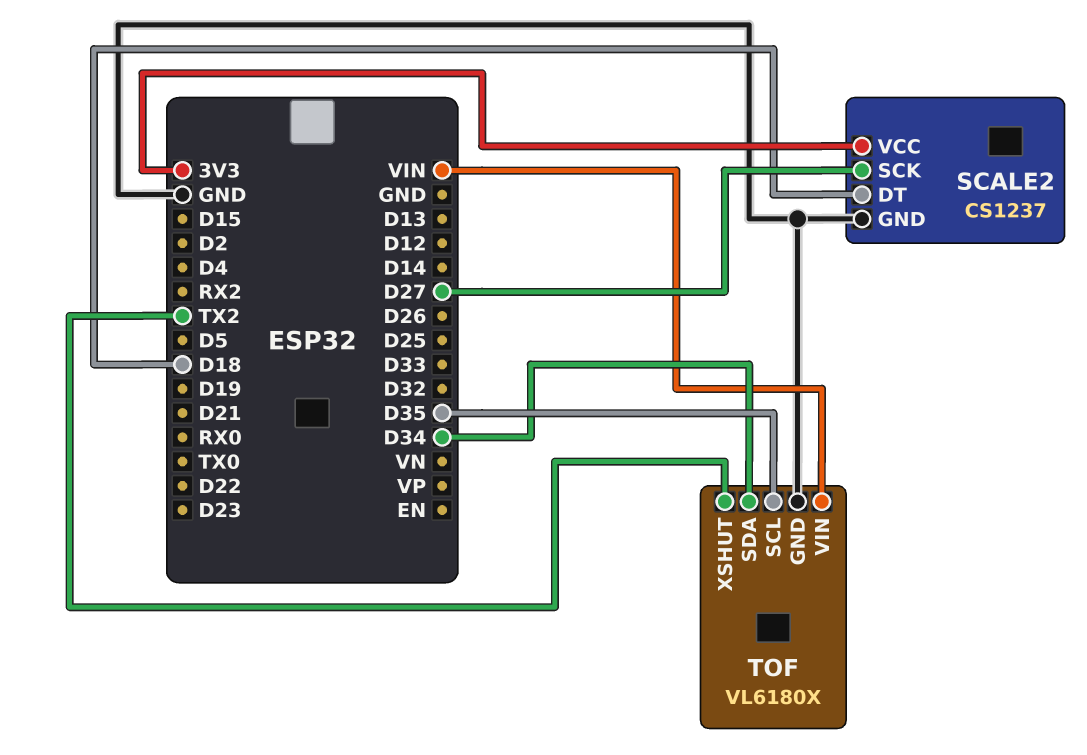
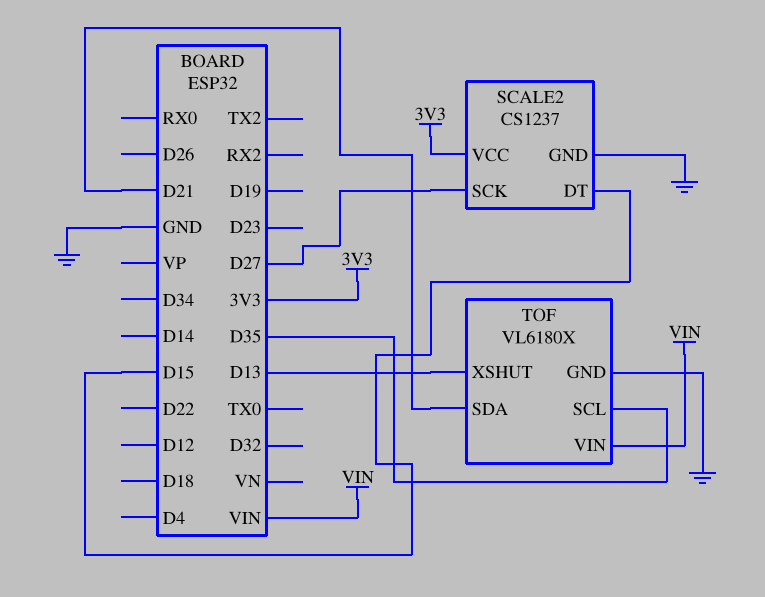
SCALE2 pin DT: D18 -> D15
TOF pin SDA: D34 -> D21
TOF pin XSHUT: TX2 -> D13

